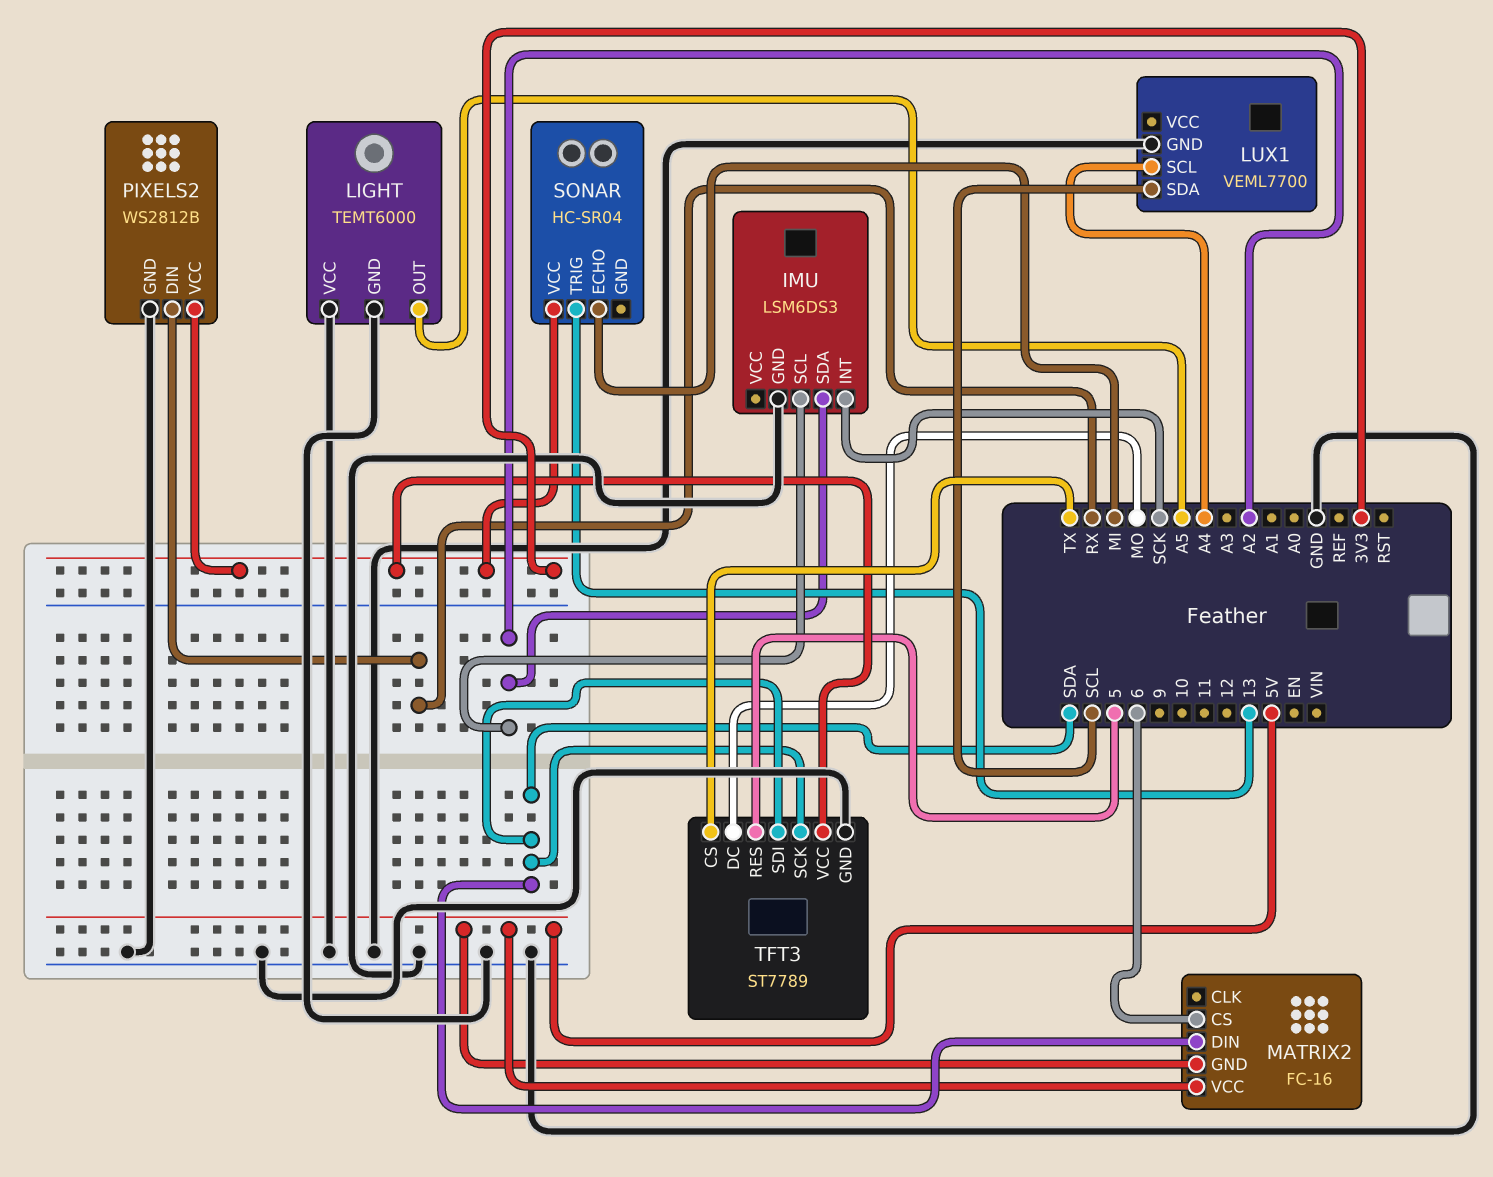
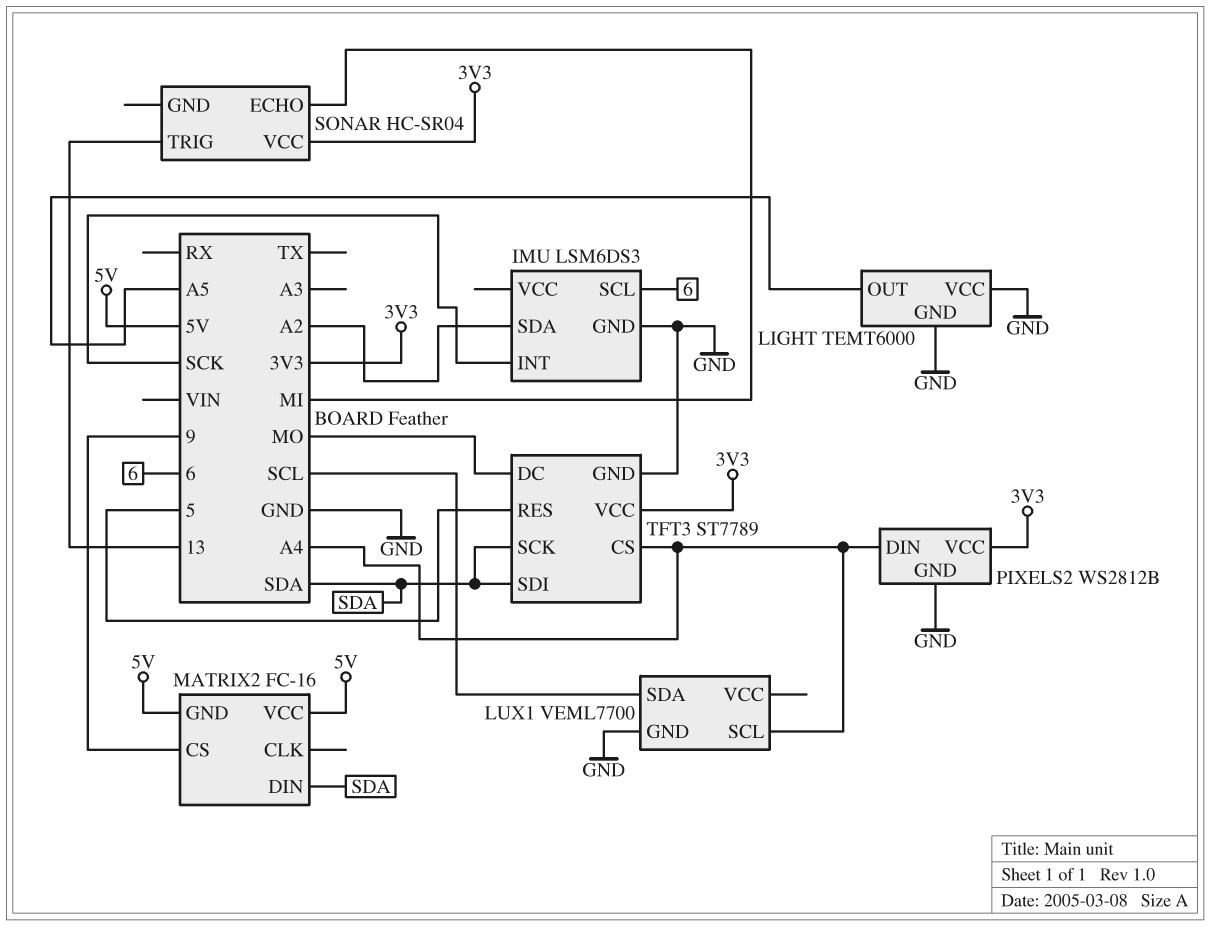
IMU pin SCL: A2 -> 6
MATRIX2 pin CS: 6 -> 9
PIXELS2 pin DIN: RX -> A4
TFT3 pin CS: TX -> A4

